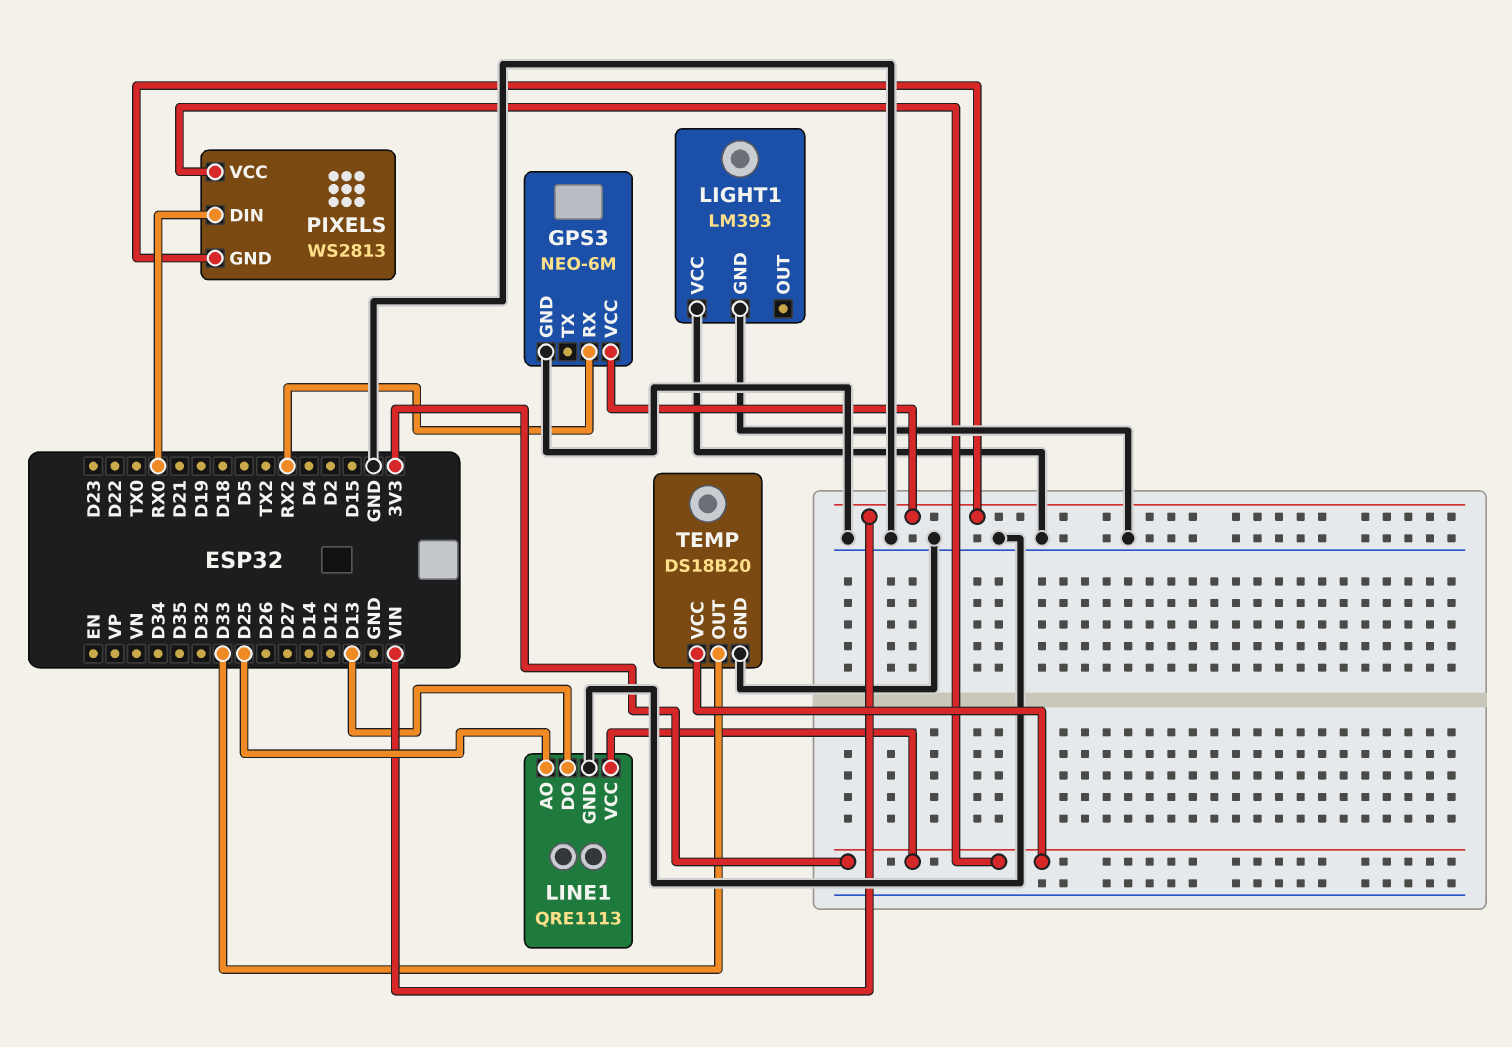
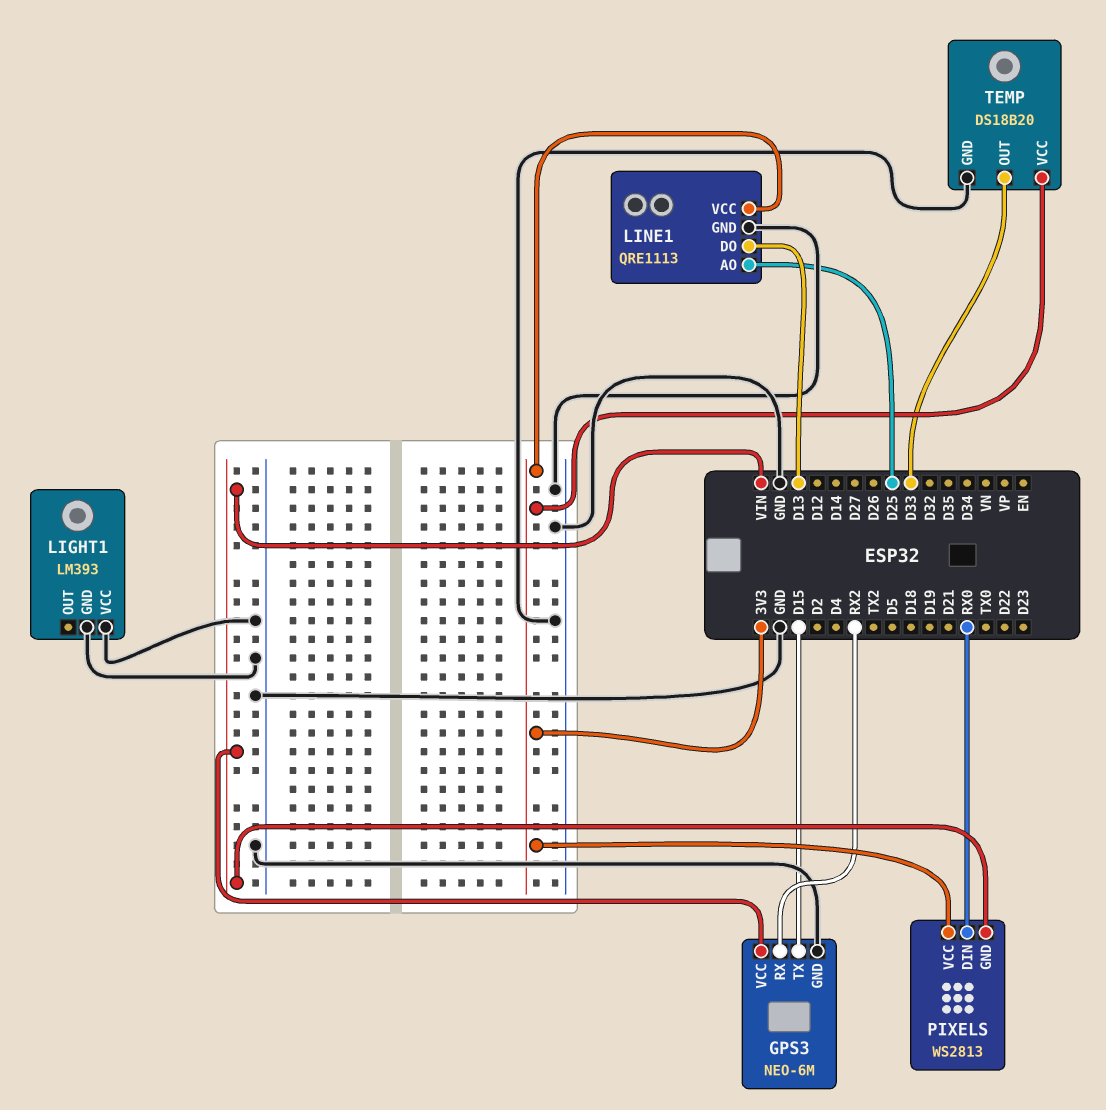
GPS3 pin TX: none -> D15

